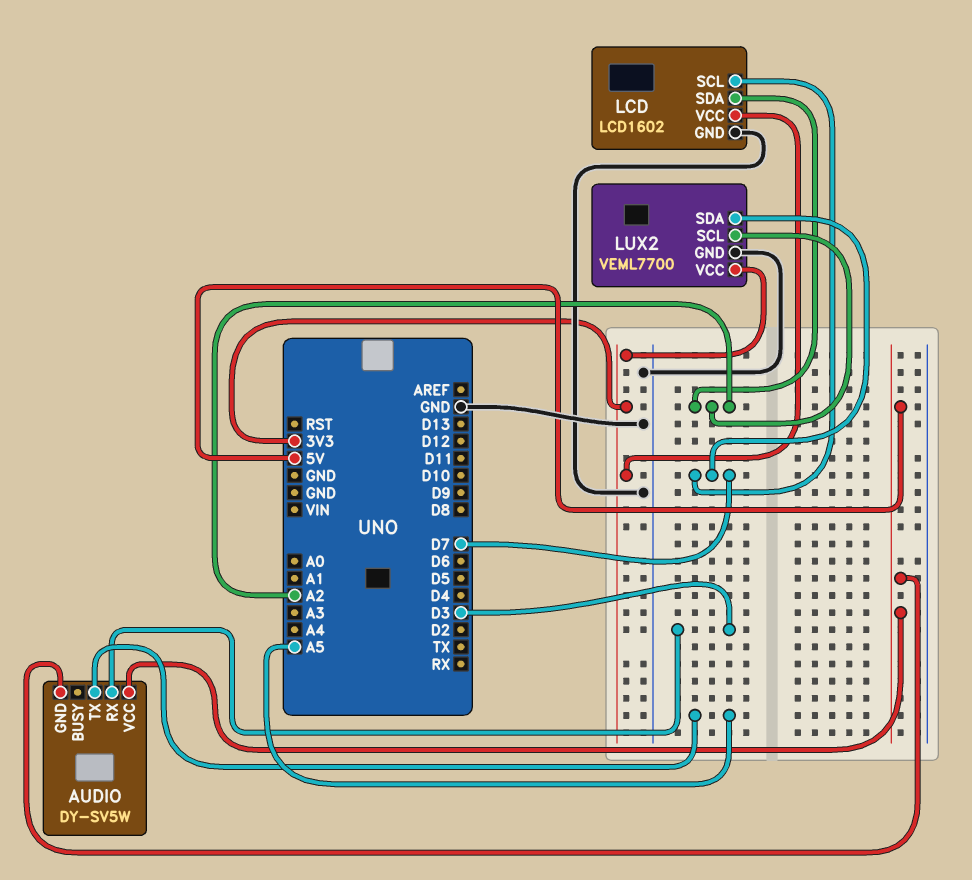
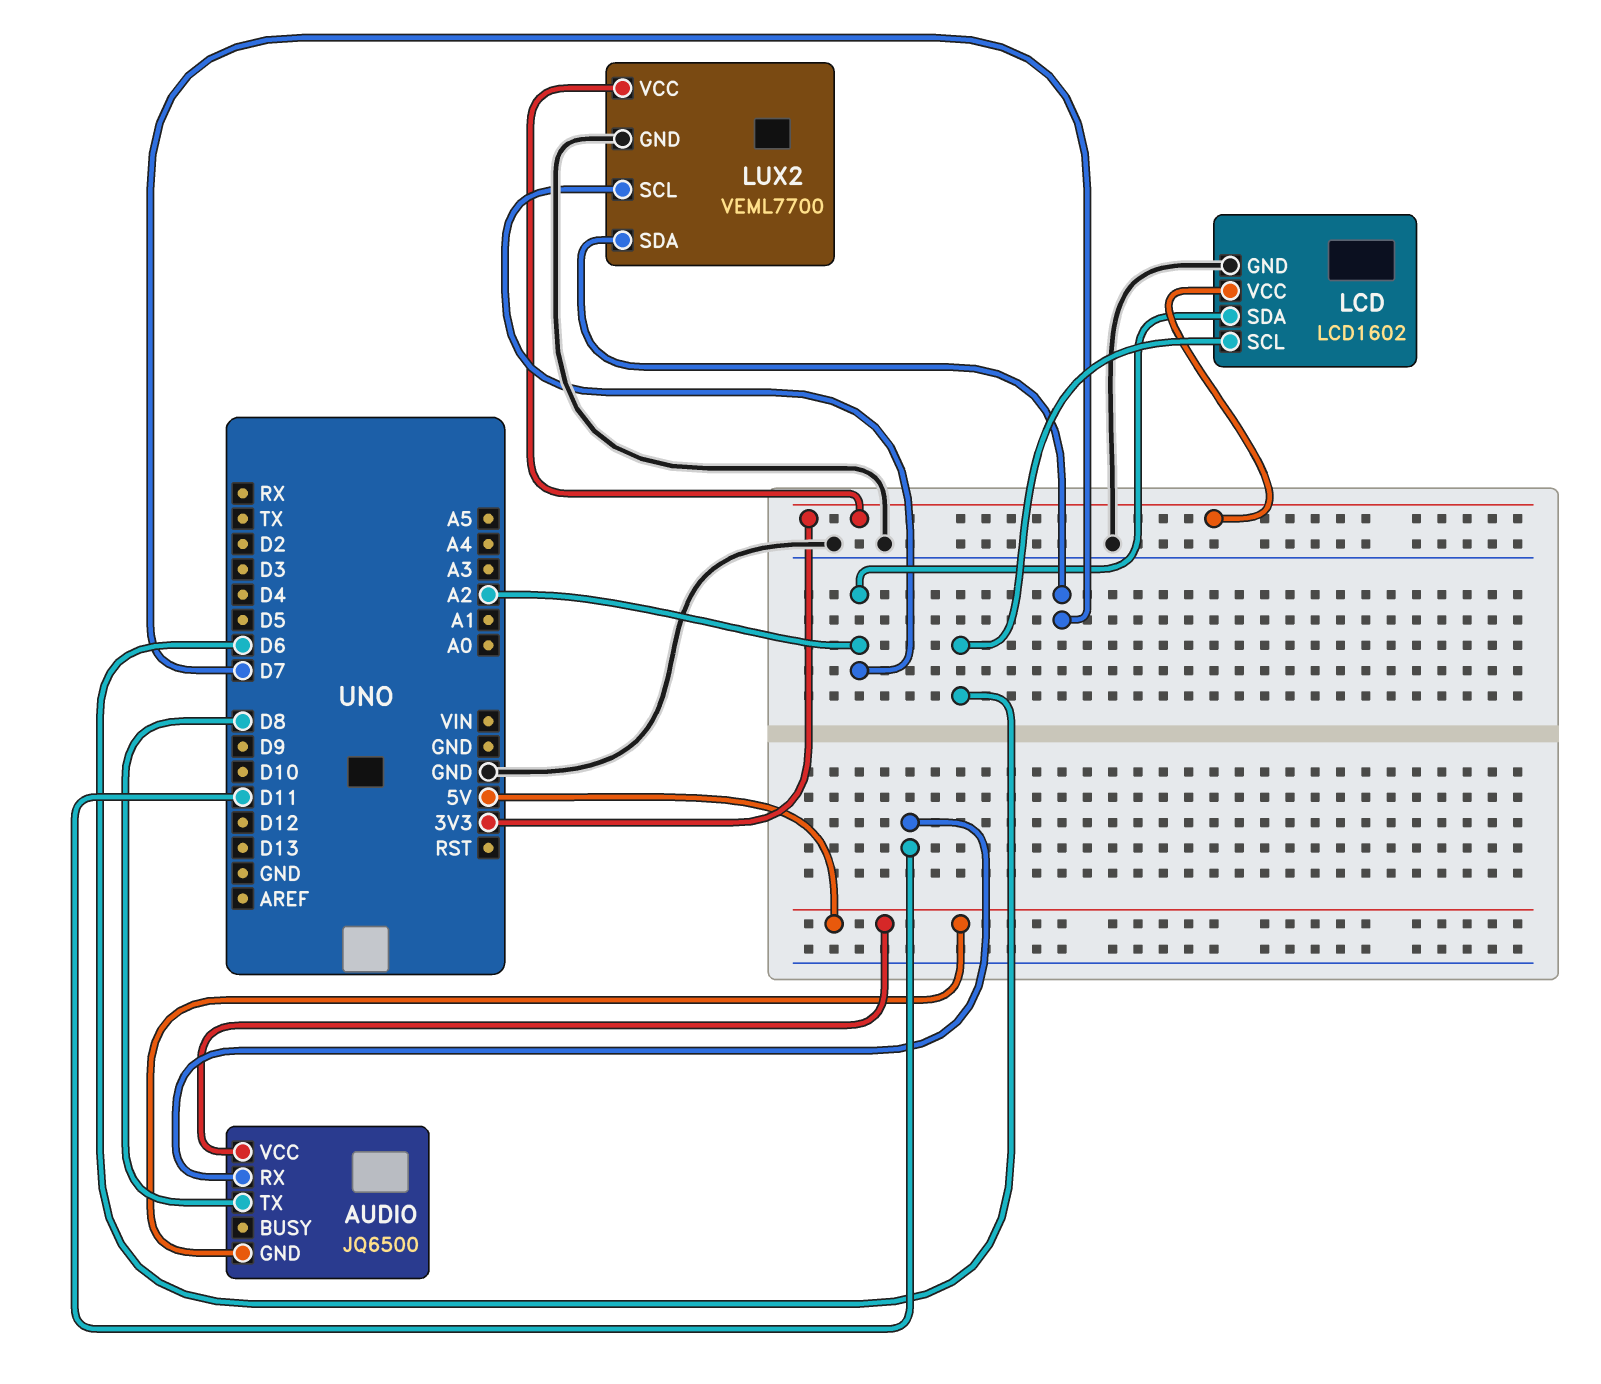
AUDIO: DY-SV5W -> JQ6500
AUDIO pin RX: D3 -> D11
AUDIO pin TX: A5 -> D8
LCD pin SCL: D7 -> D6

